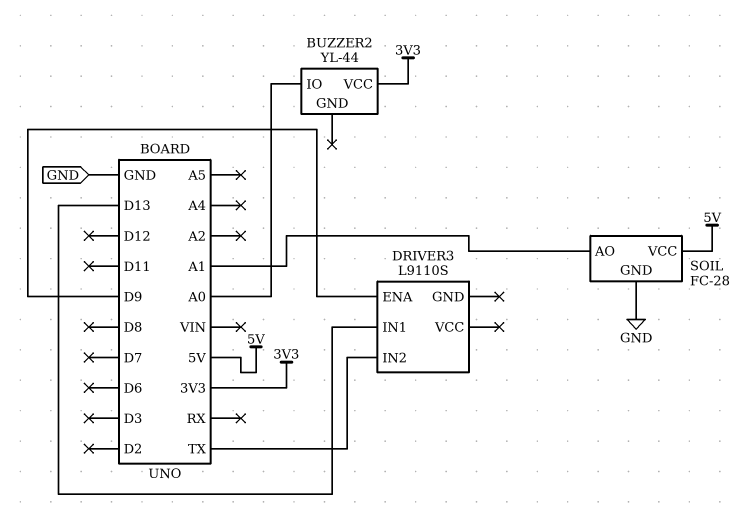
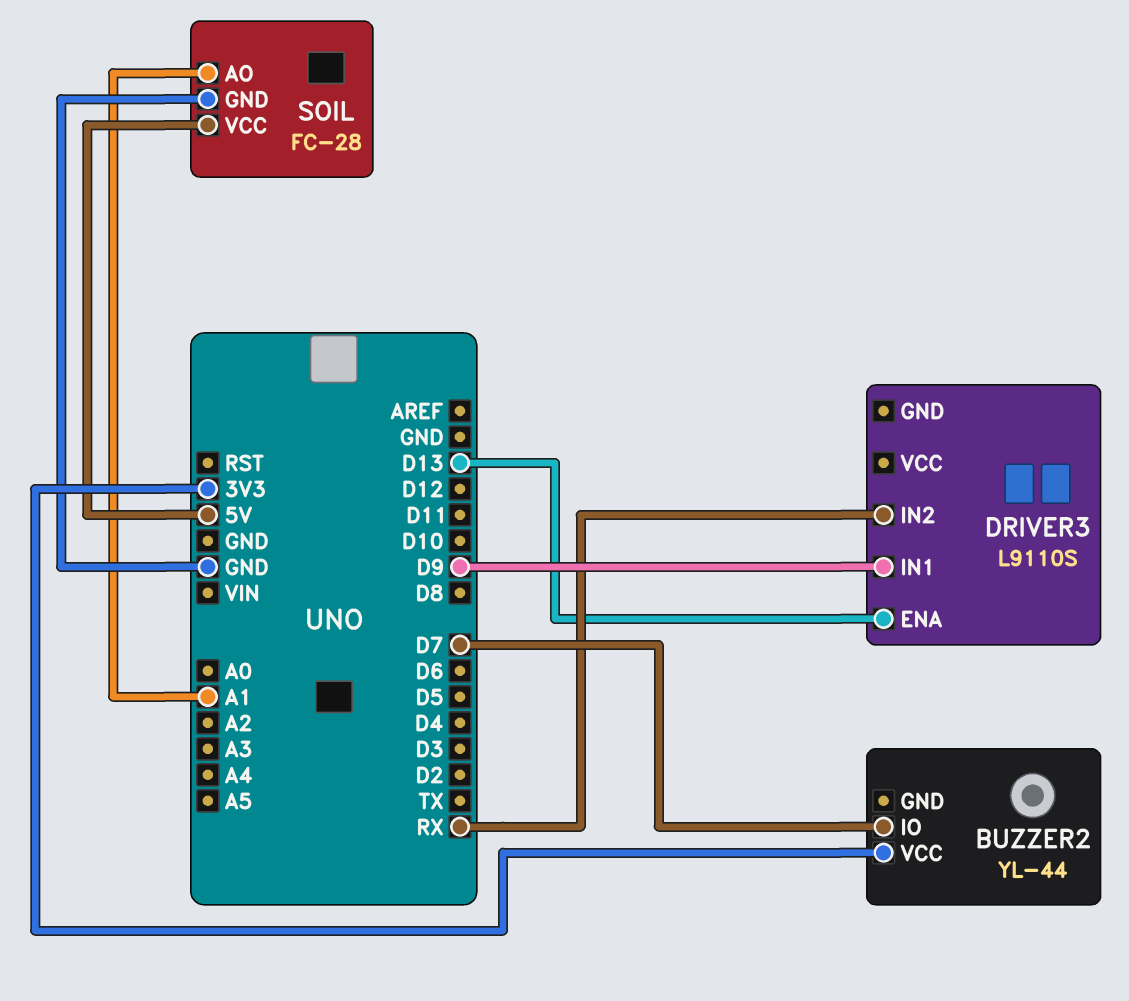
BUZZER2 pin IO: A0 -> D7
DRIVER3 pin ENA: D9 -> D13
DRIVER3 pin IN1: D13 -> D9
DRIVER3 pin IN2: TX -> RX

